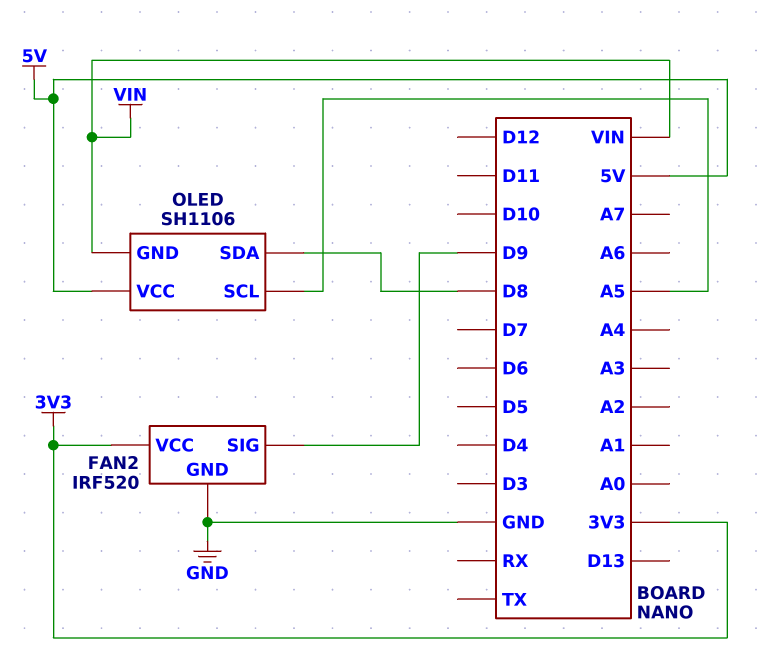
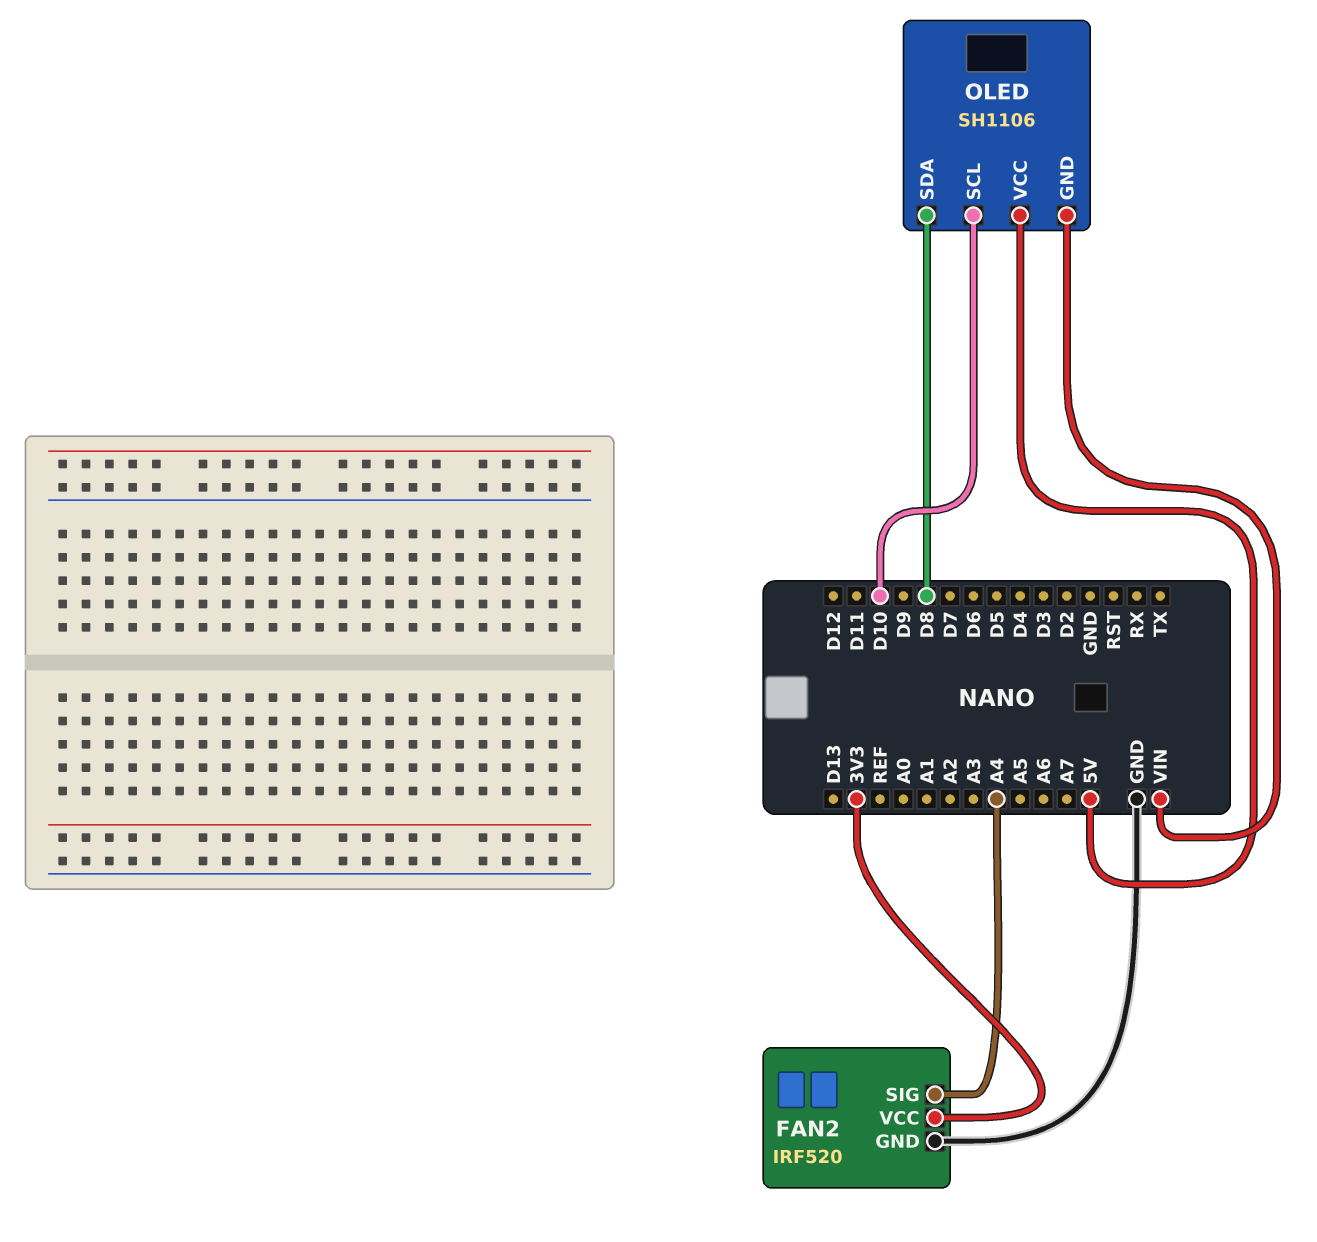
FAN2 pin SIG: D9 -> A4
OLED pin SCL: A5 -> D10

